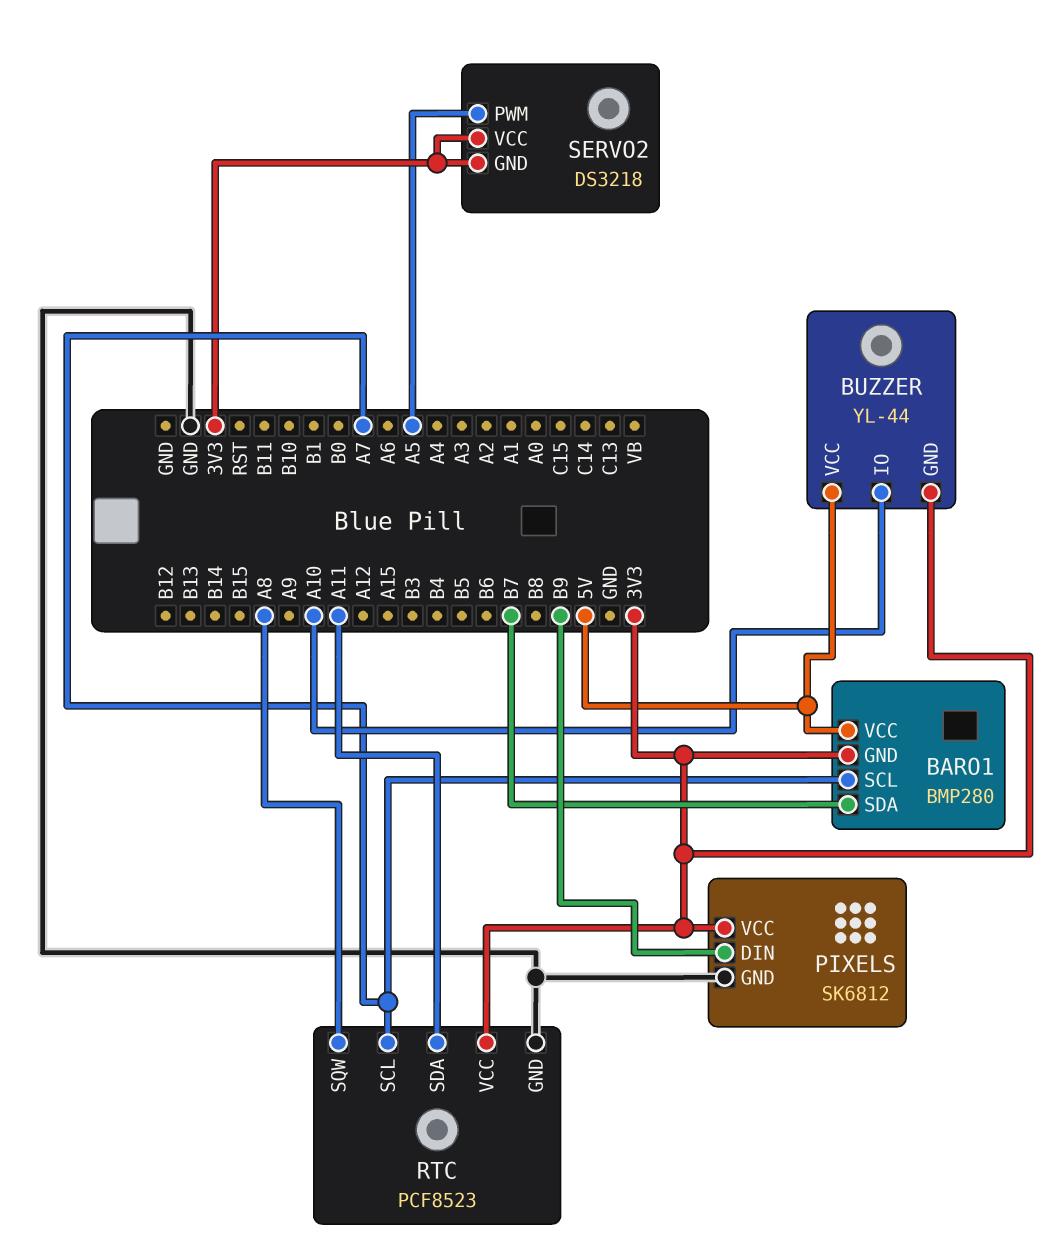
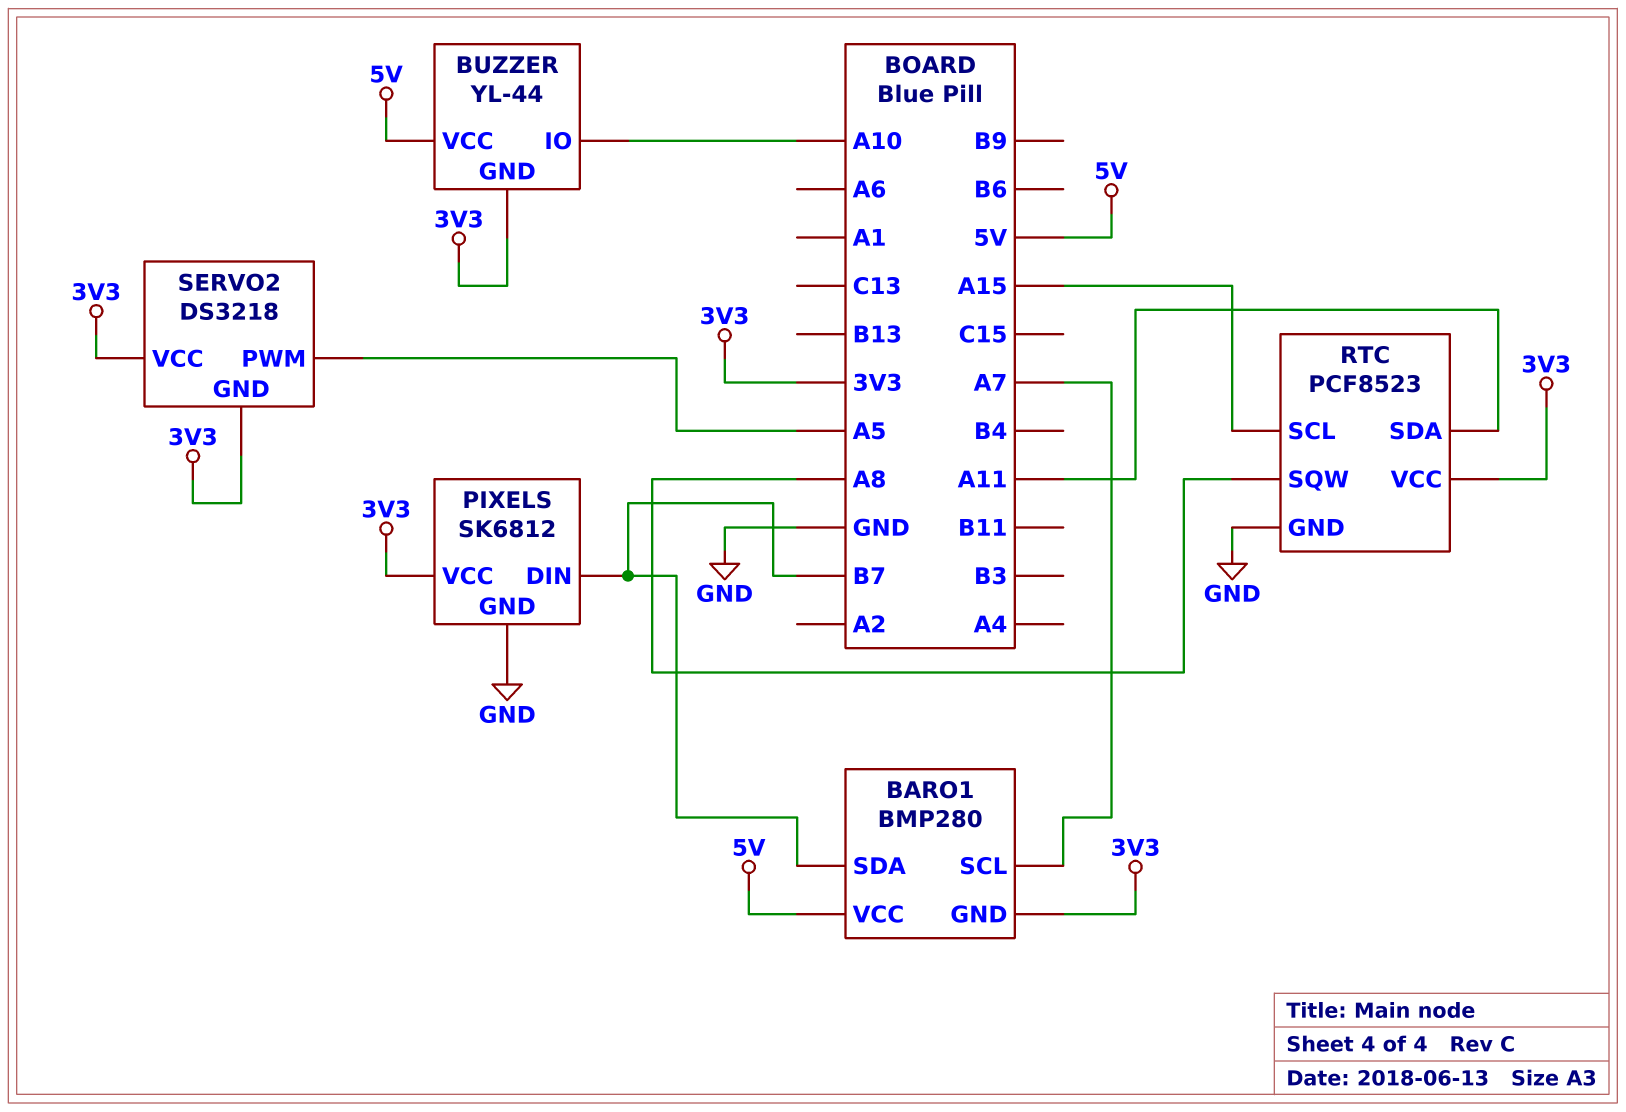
PIXELS pin DIN: B9 -> B7
RTC pin SCL: A7 -> A15

